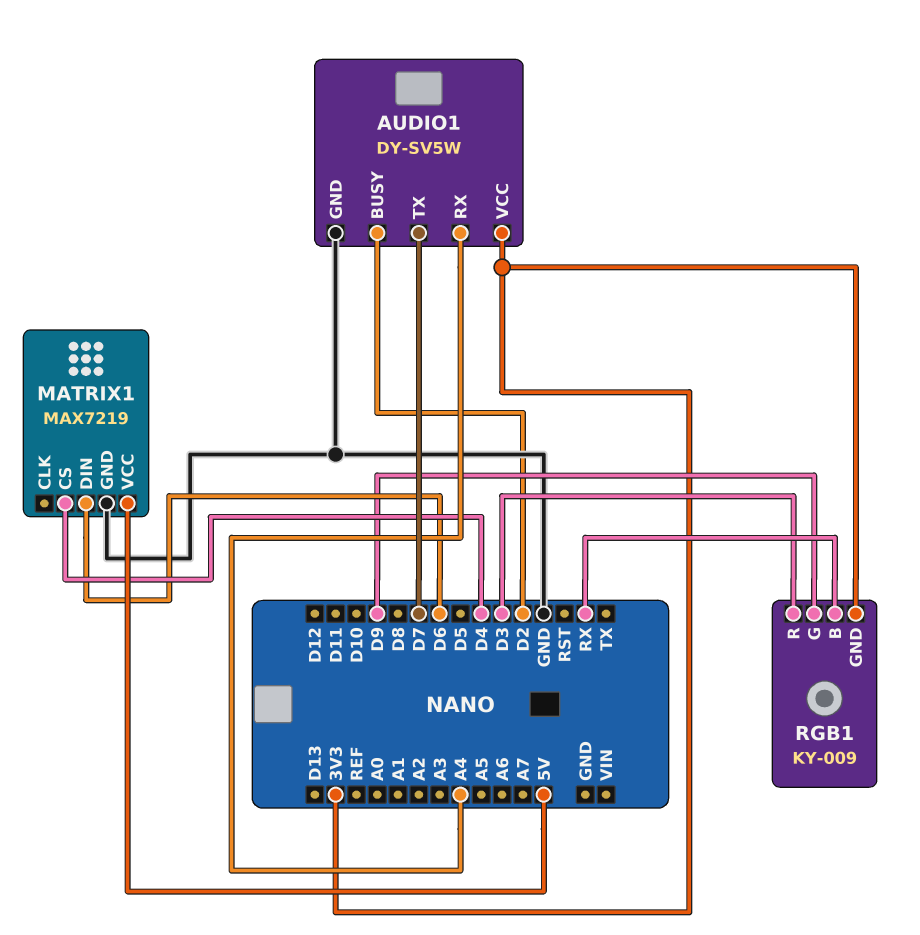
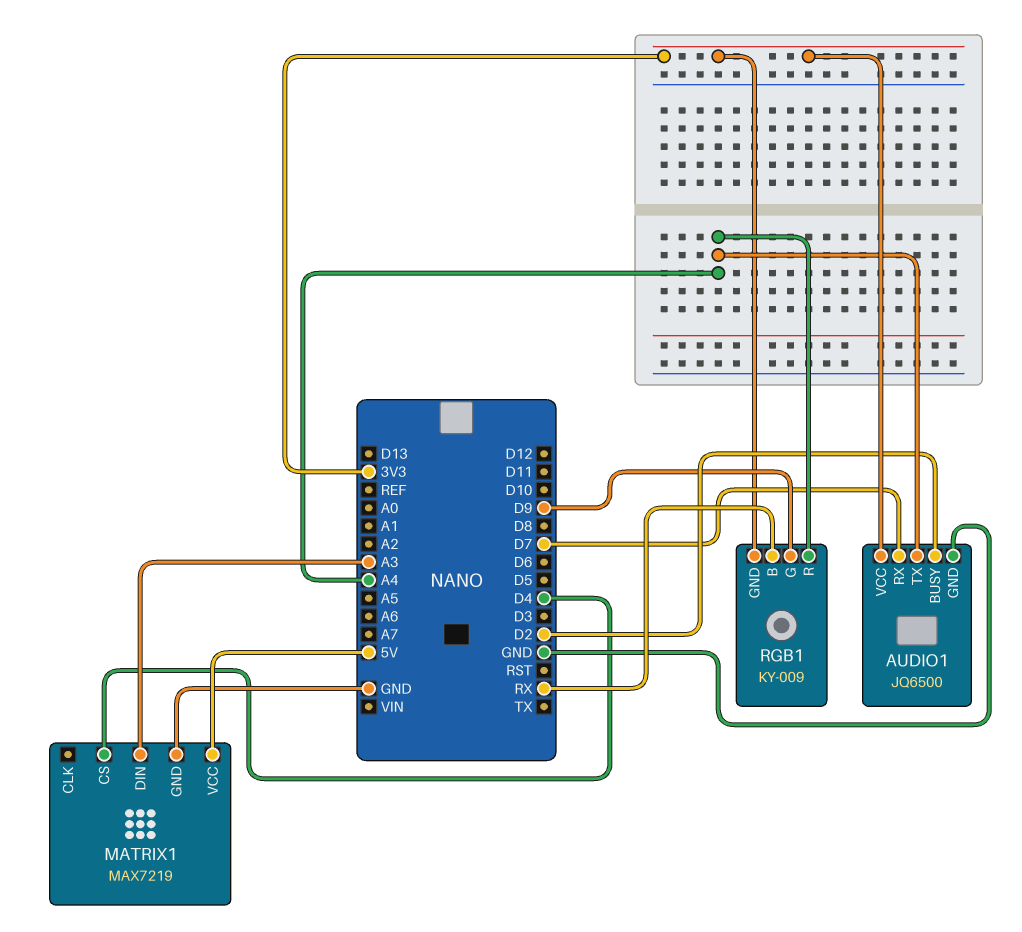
AUDIO1: DY-SV5W -> JQ6500
AUDIO1 pin RX: A4 -> D7
AUDIO1 pin TX: D7 -> A4
MATRIX1 pin DIN: D6 -> A3
RGB1 pin R: D3 -> A4

